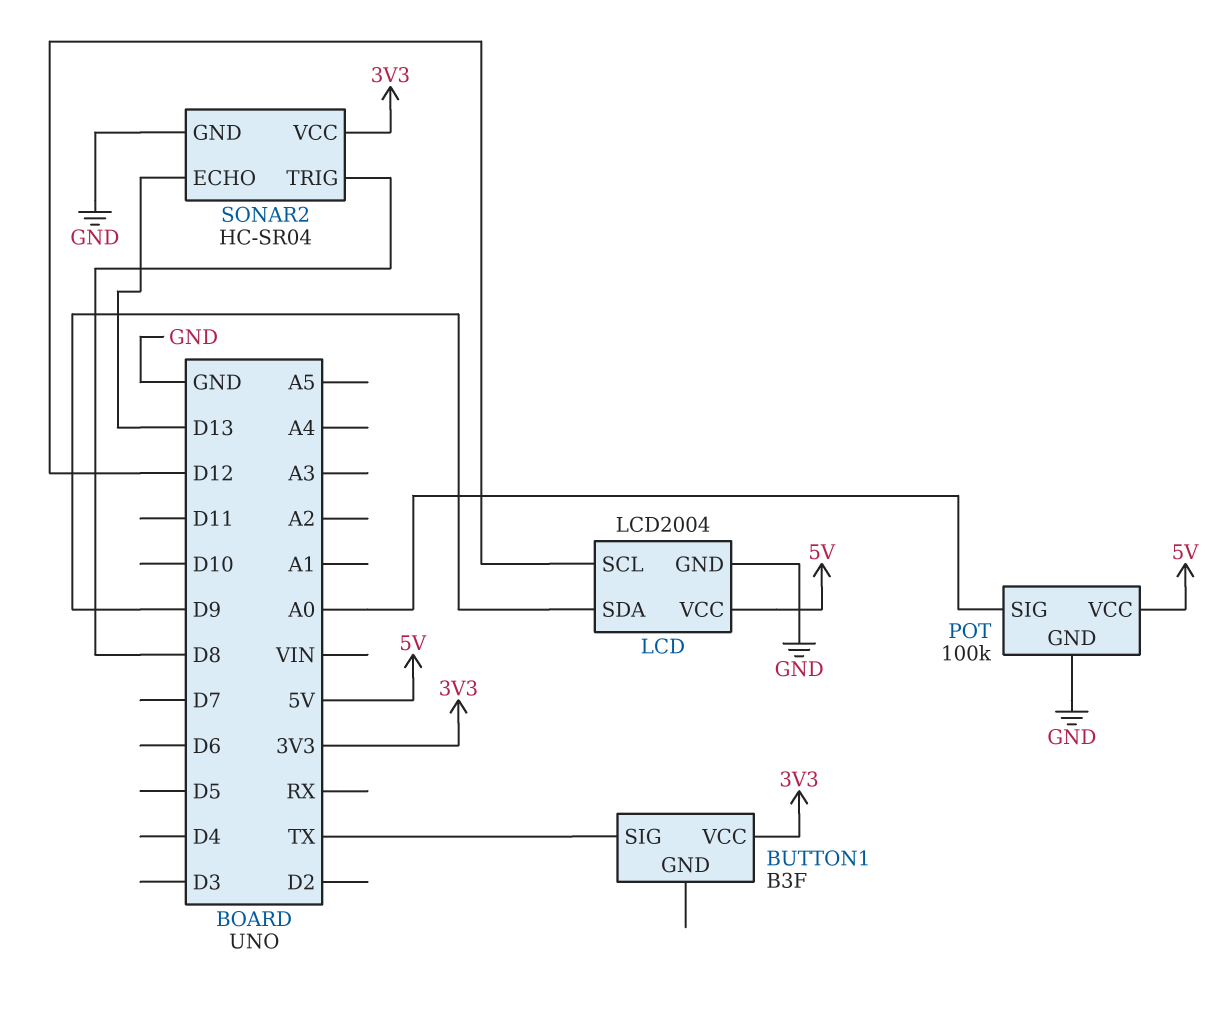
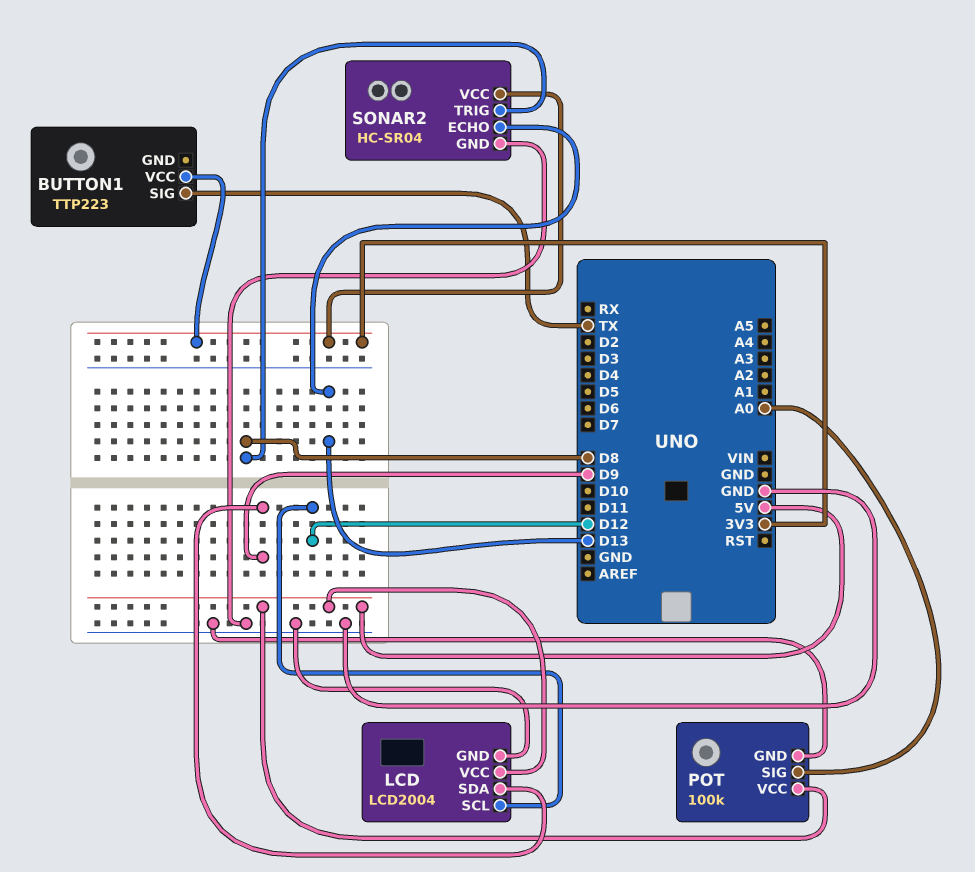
BUTTON1: B3F -> TTP223

